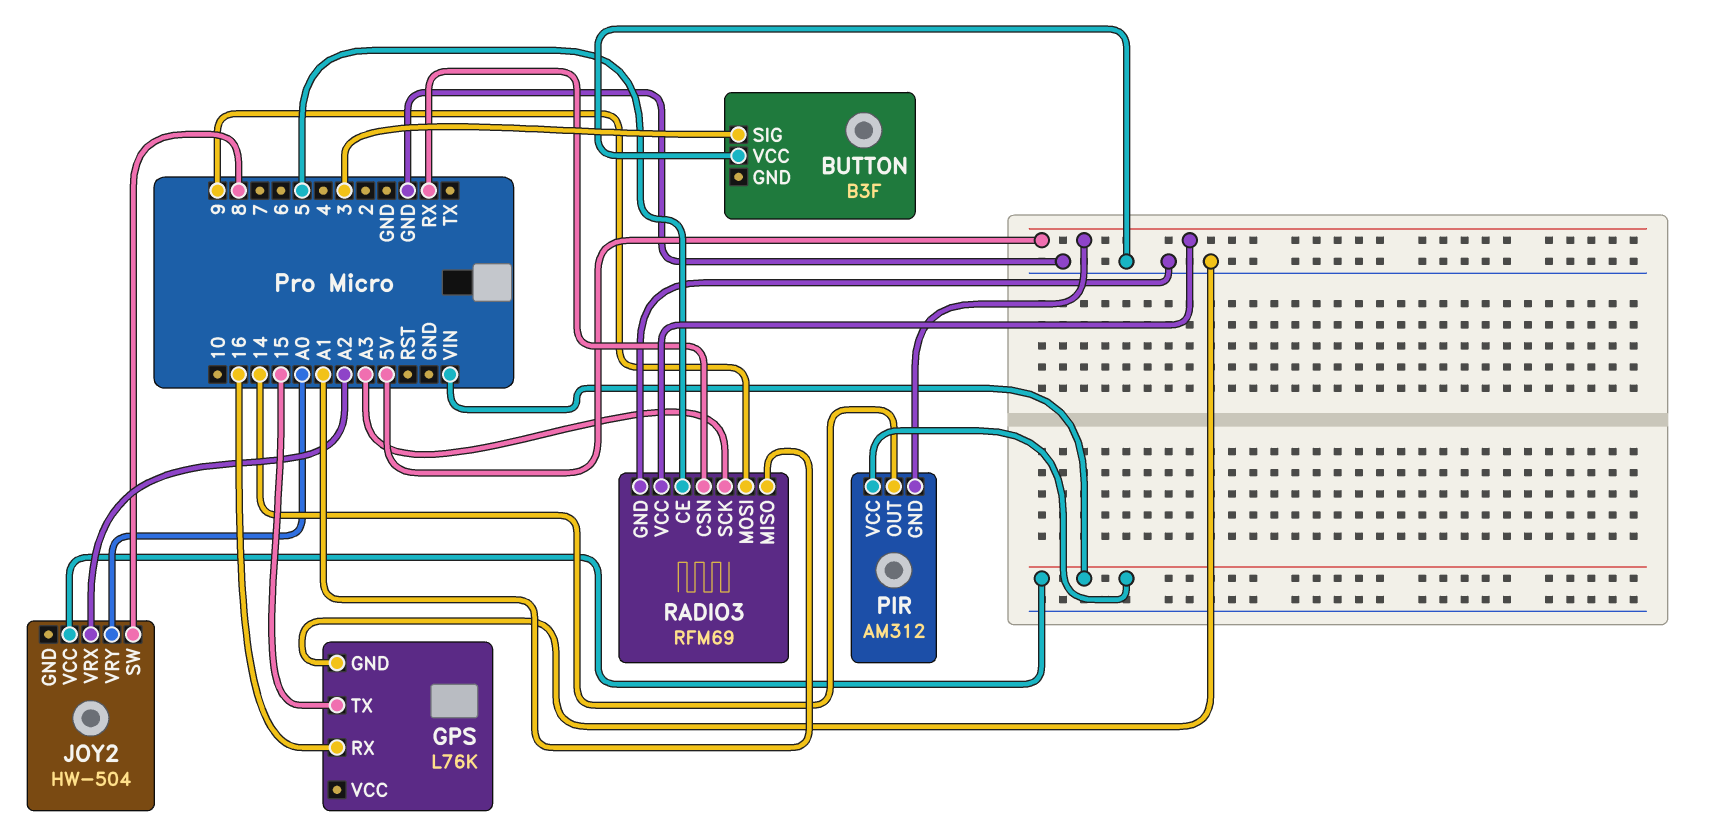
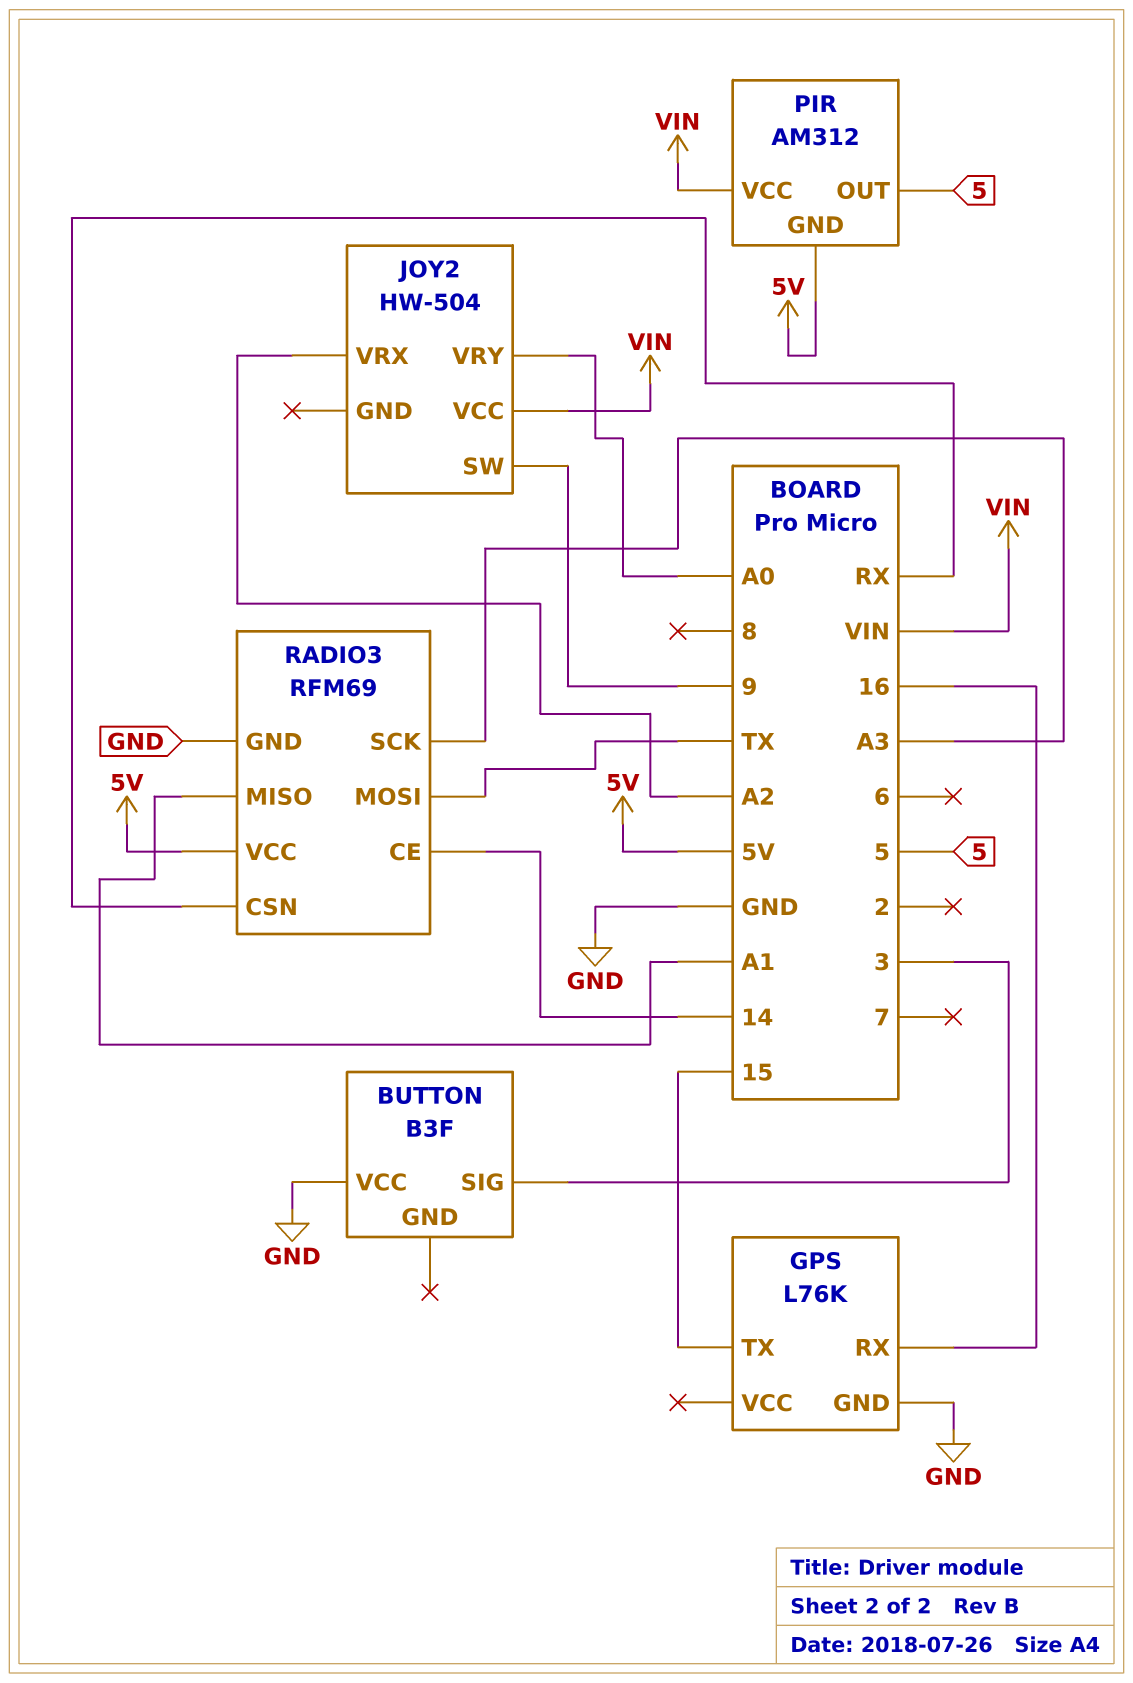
JOY2 pin SW: 8 -> 9
PIR pin OUT: 14 -> 5
RADIO3 pin CE: 5 -> 14
RADIO3 pin MOSI: 9 -> TX

